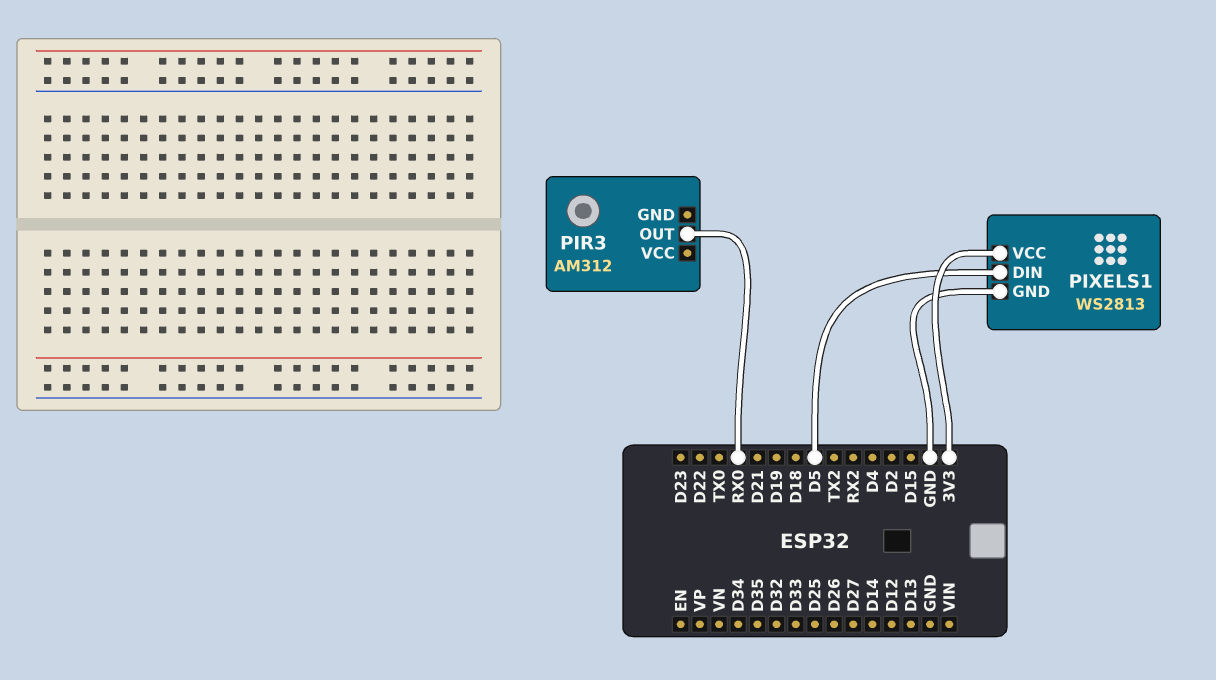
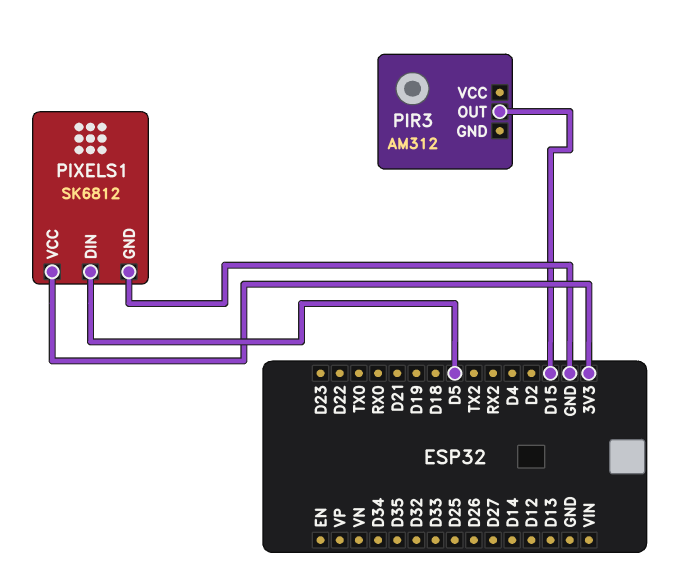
PIR3 pin OUT: RX0 -> D15
PIXELS1: WS2813 -> SK6812

